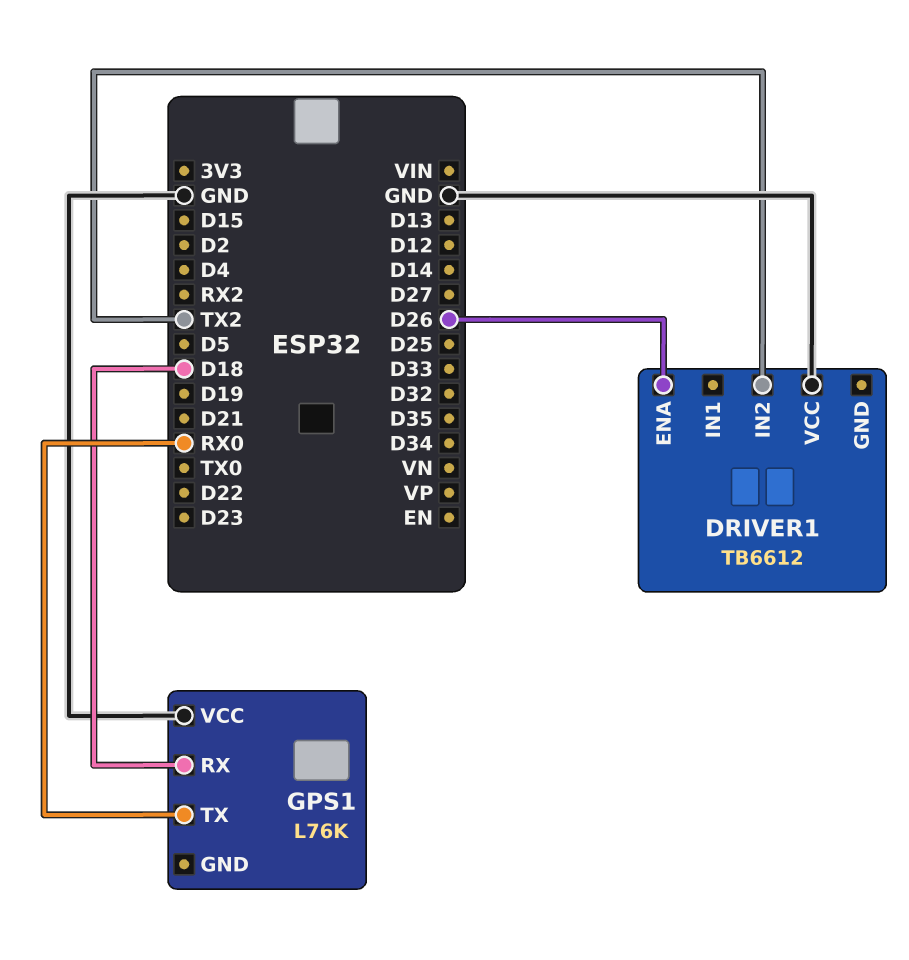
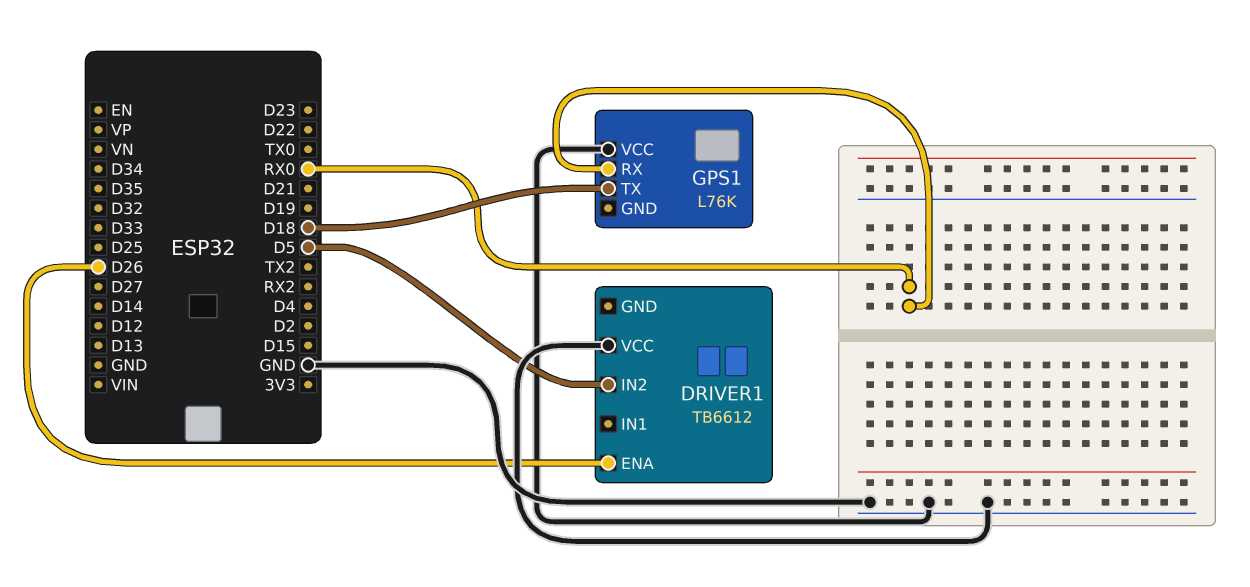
DRIVER1 pin IN2: TX2 -> D5
GPS1 pin RX: D18 -> RX0
GPS1 pin TX: RX0 -> D18

